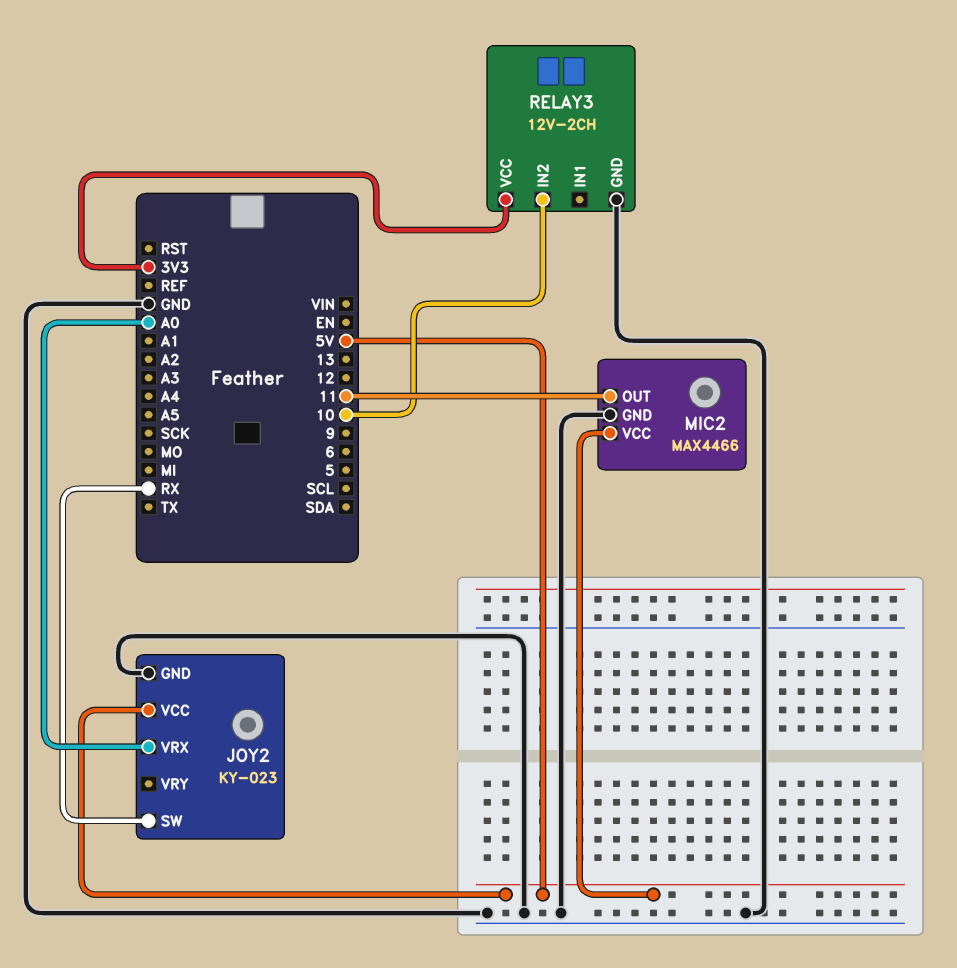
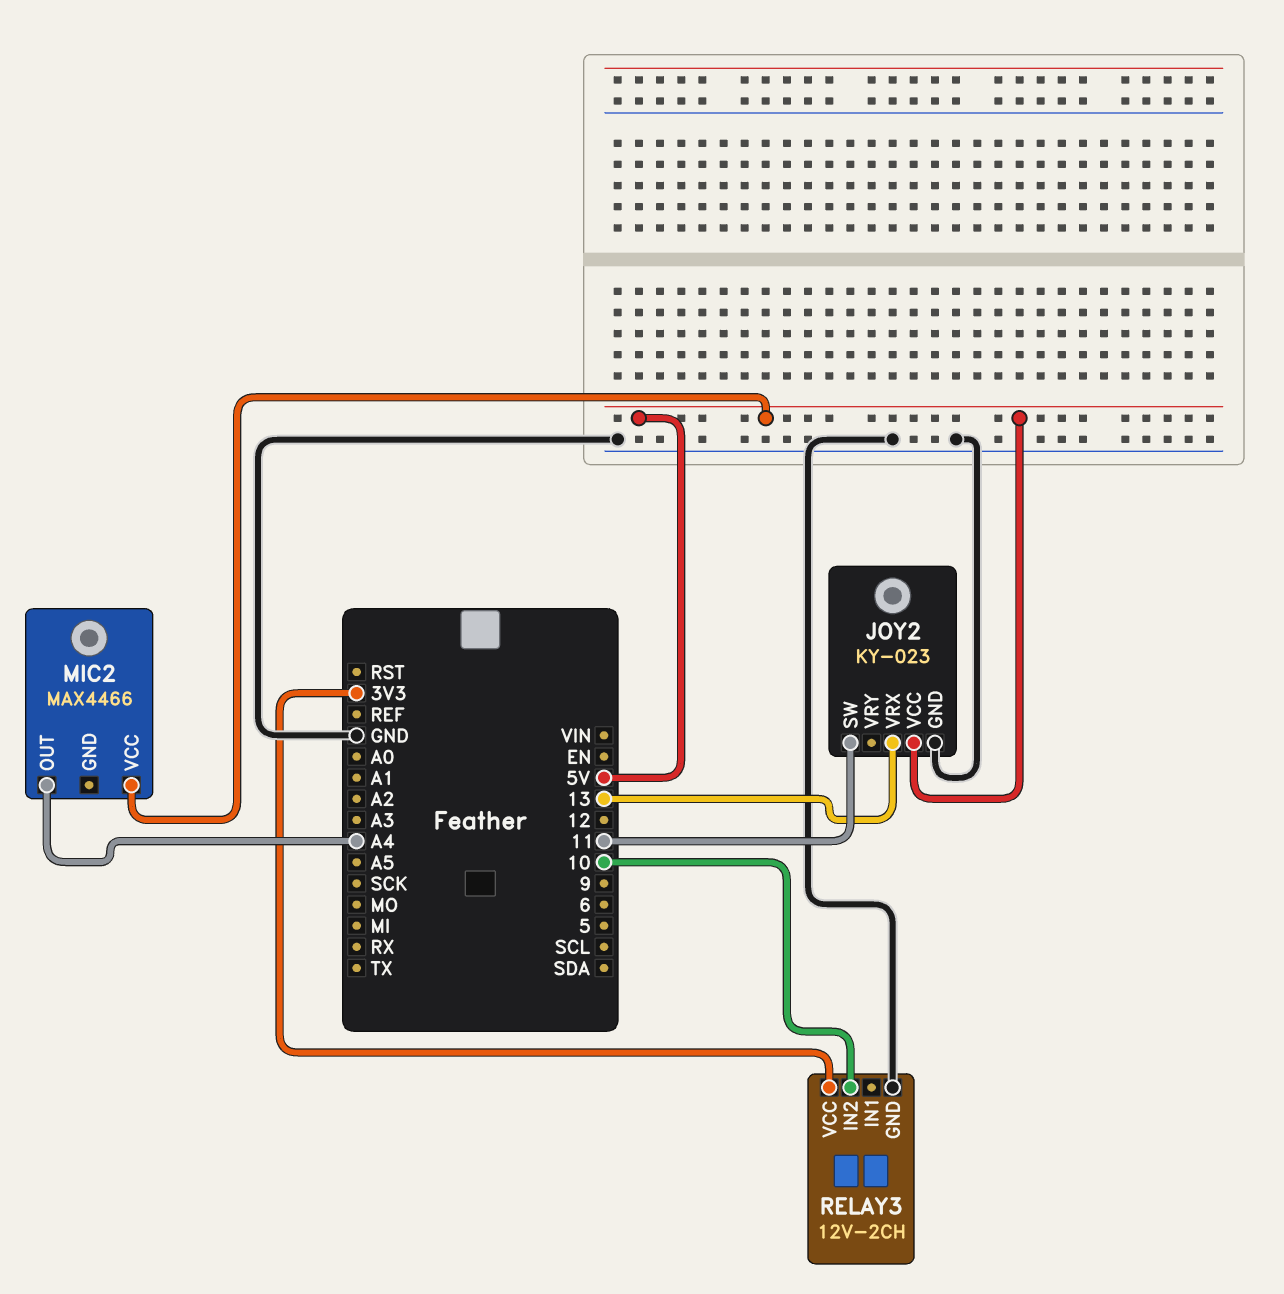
JOY2 pin SW: RX -> 11
JOY2 pin VRX: A0 -> 13
MIC2 pin GND: GND -> none
MIC2 pin OUT: 11 -> A4

